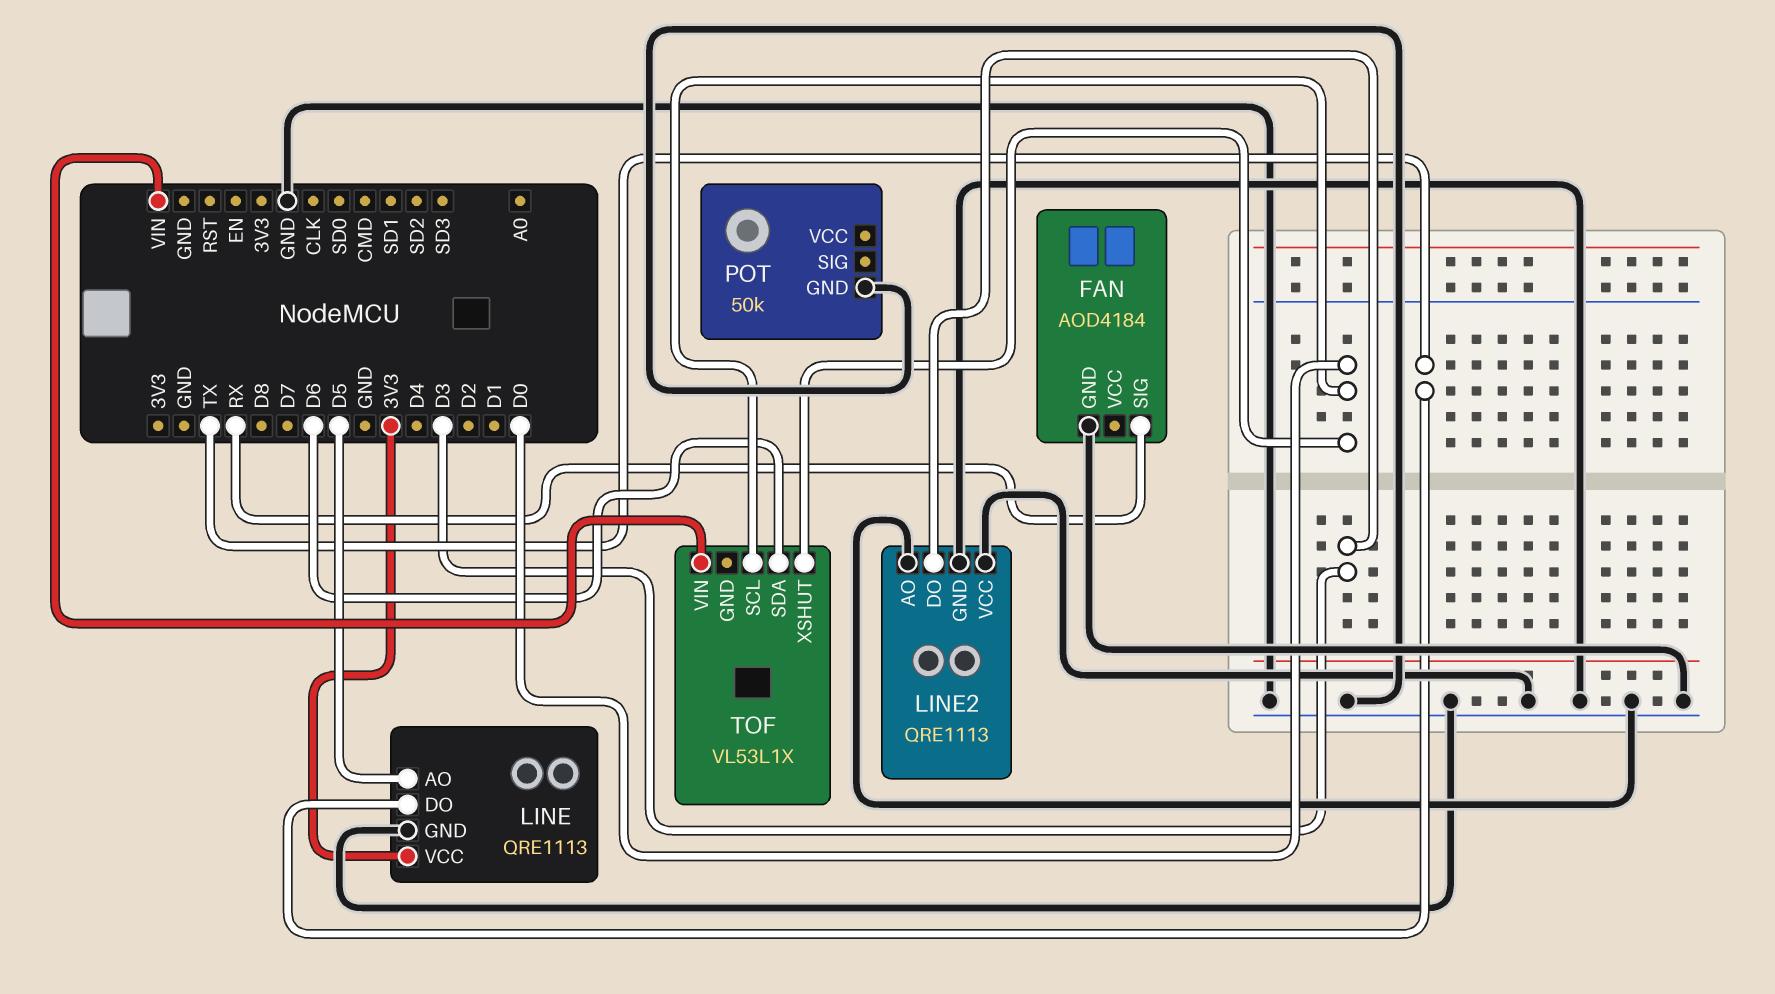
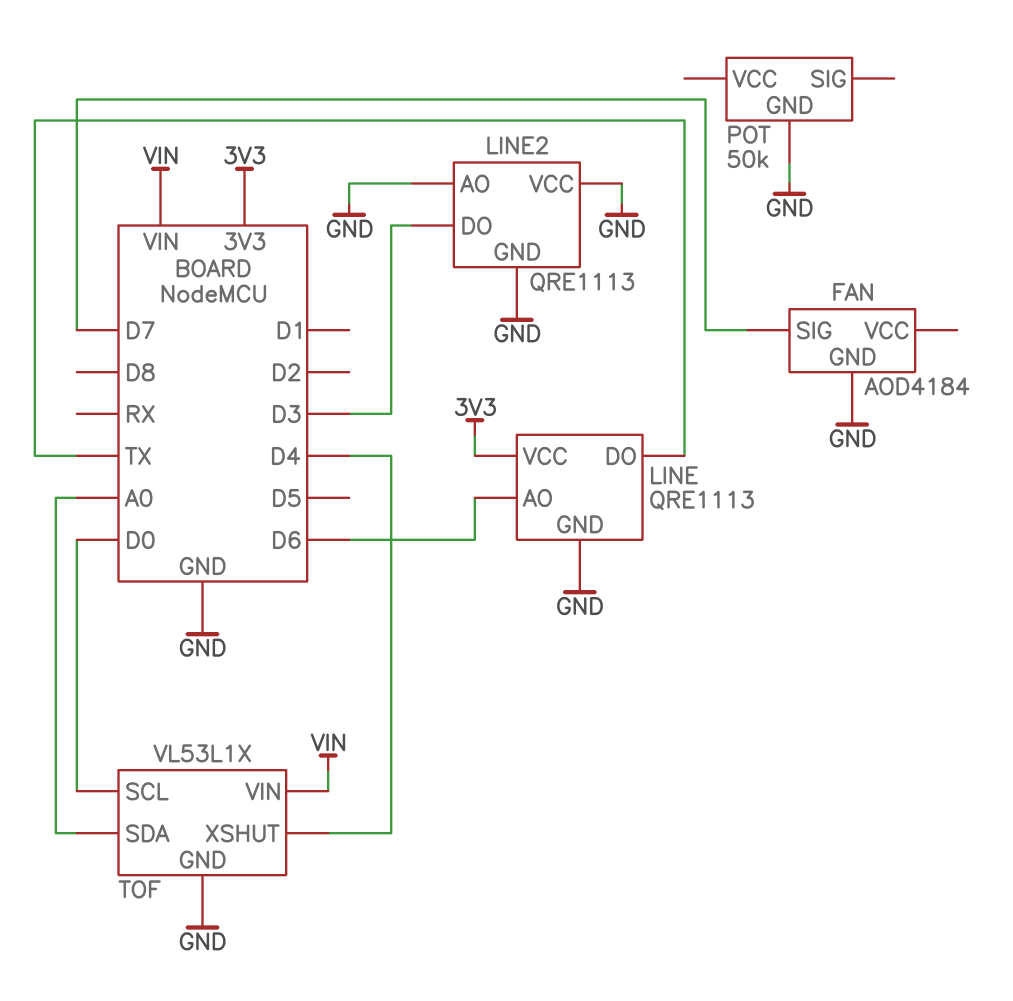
FAN pin SIG: RX -> D7
LINE pin AO: D5 -> D6
TOF pin GND: none -> GND
TOF pin SDA: D6 -> A0
TOF pin XSHUT: D0 -> D4

